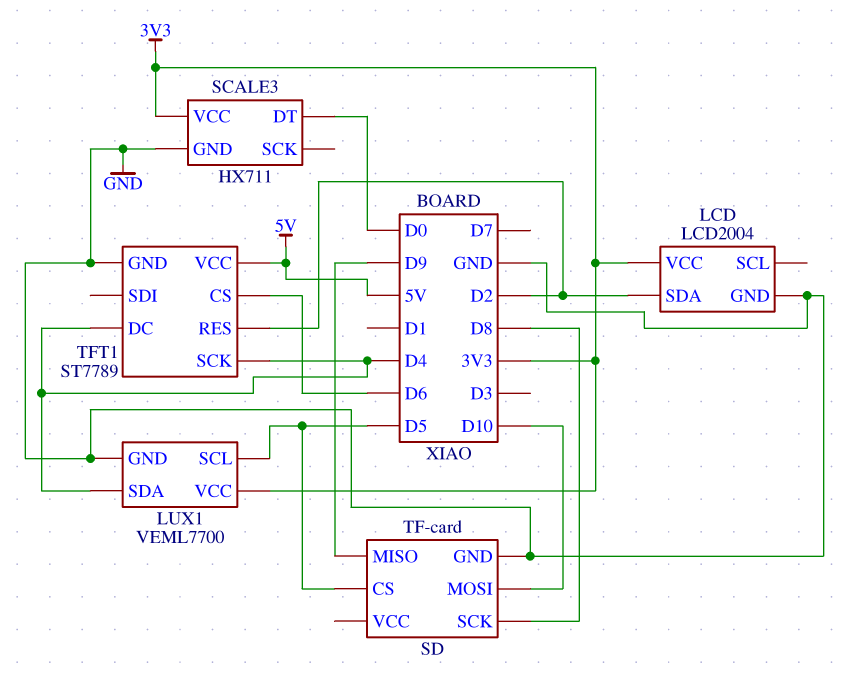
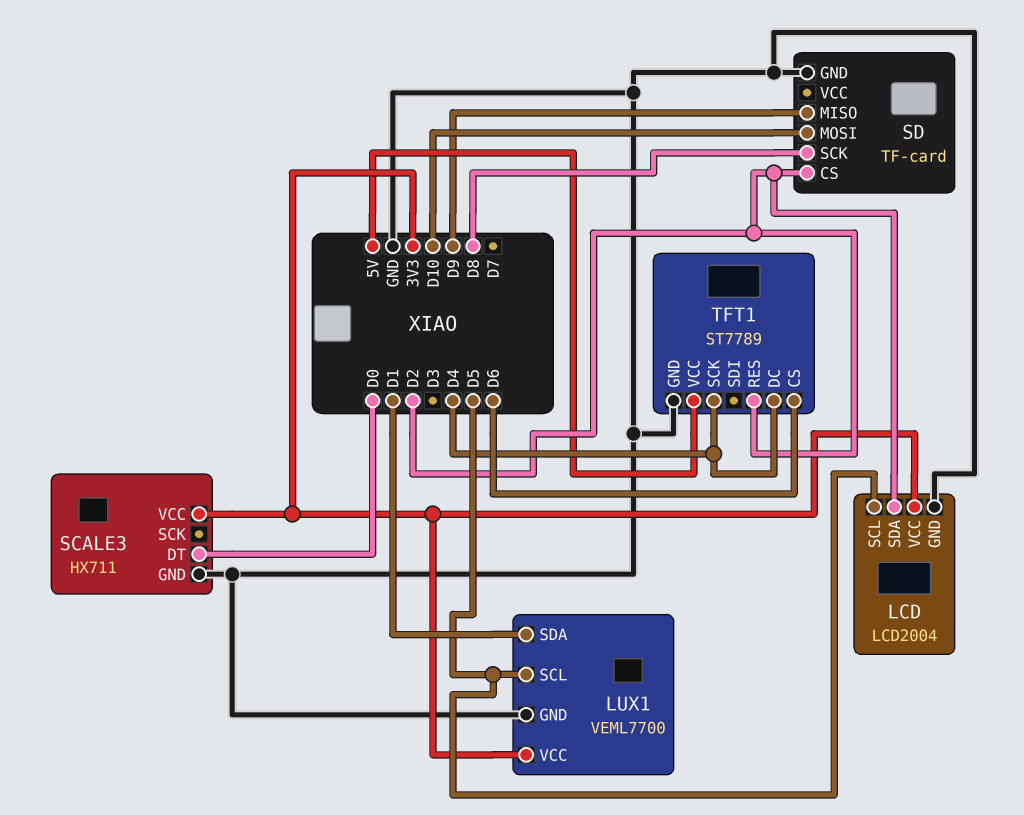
LCD pin SCL: none -> D5
LUX1 pin SDA: D4 -> D1
SD pin CS: D5 -> D2

